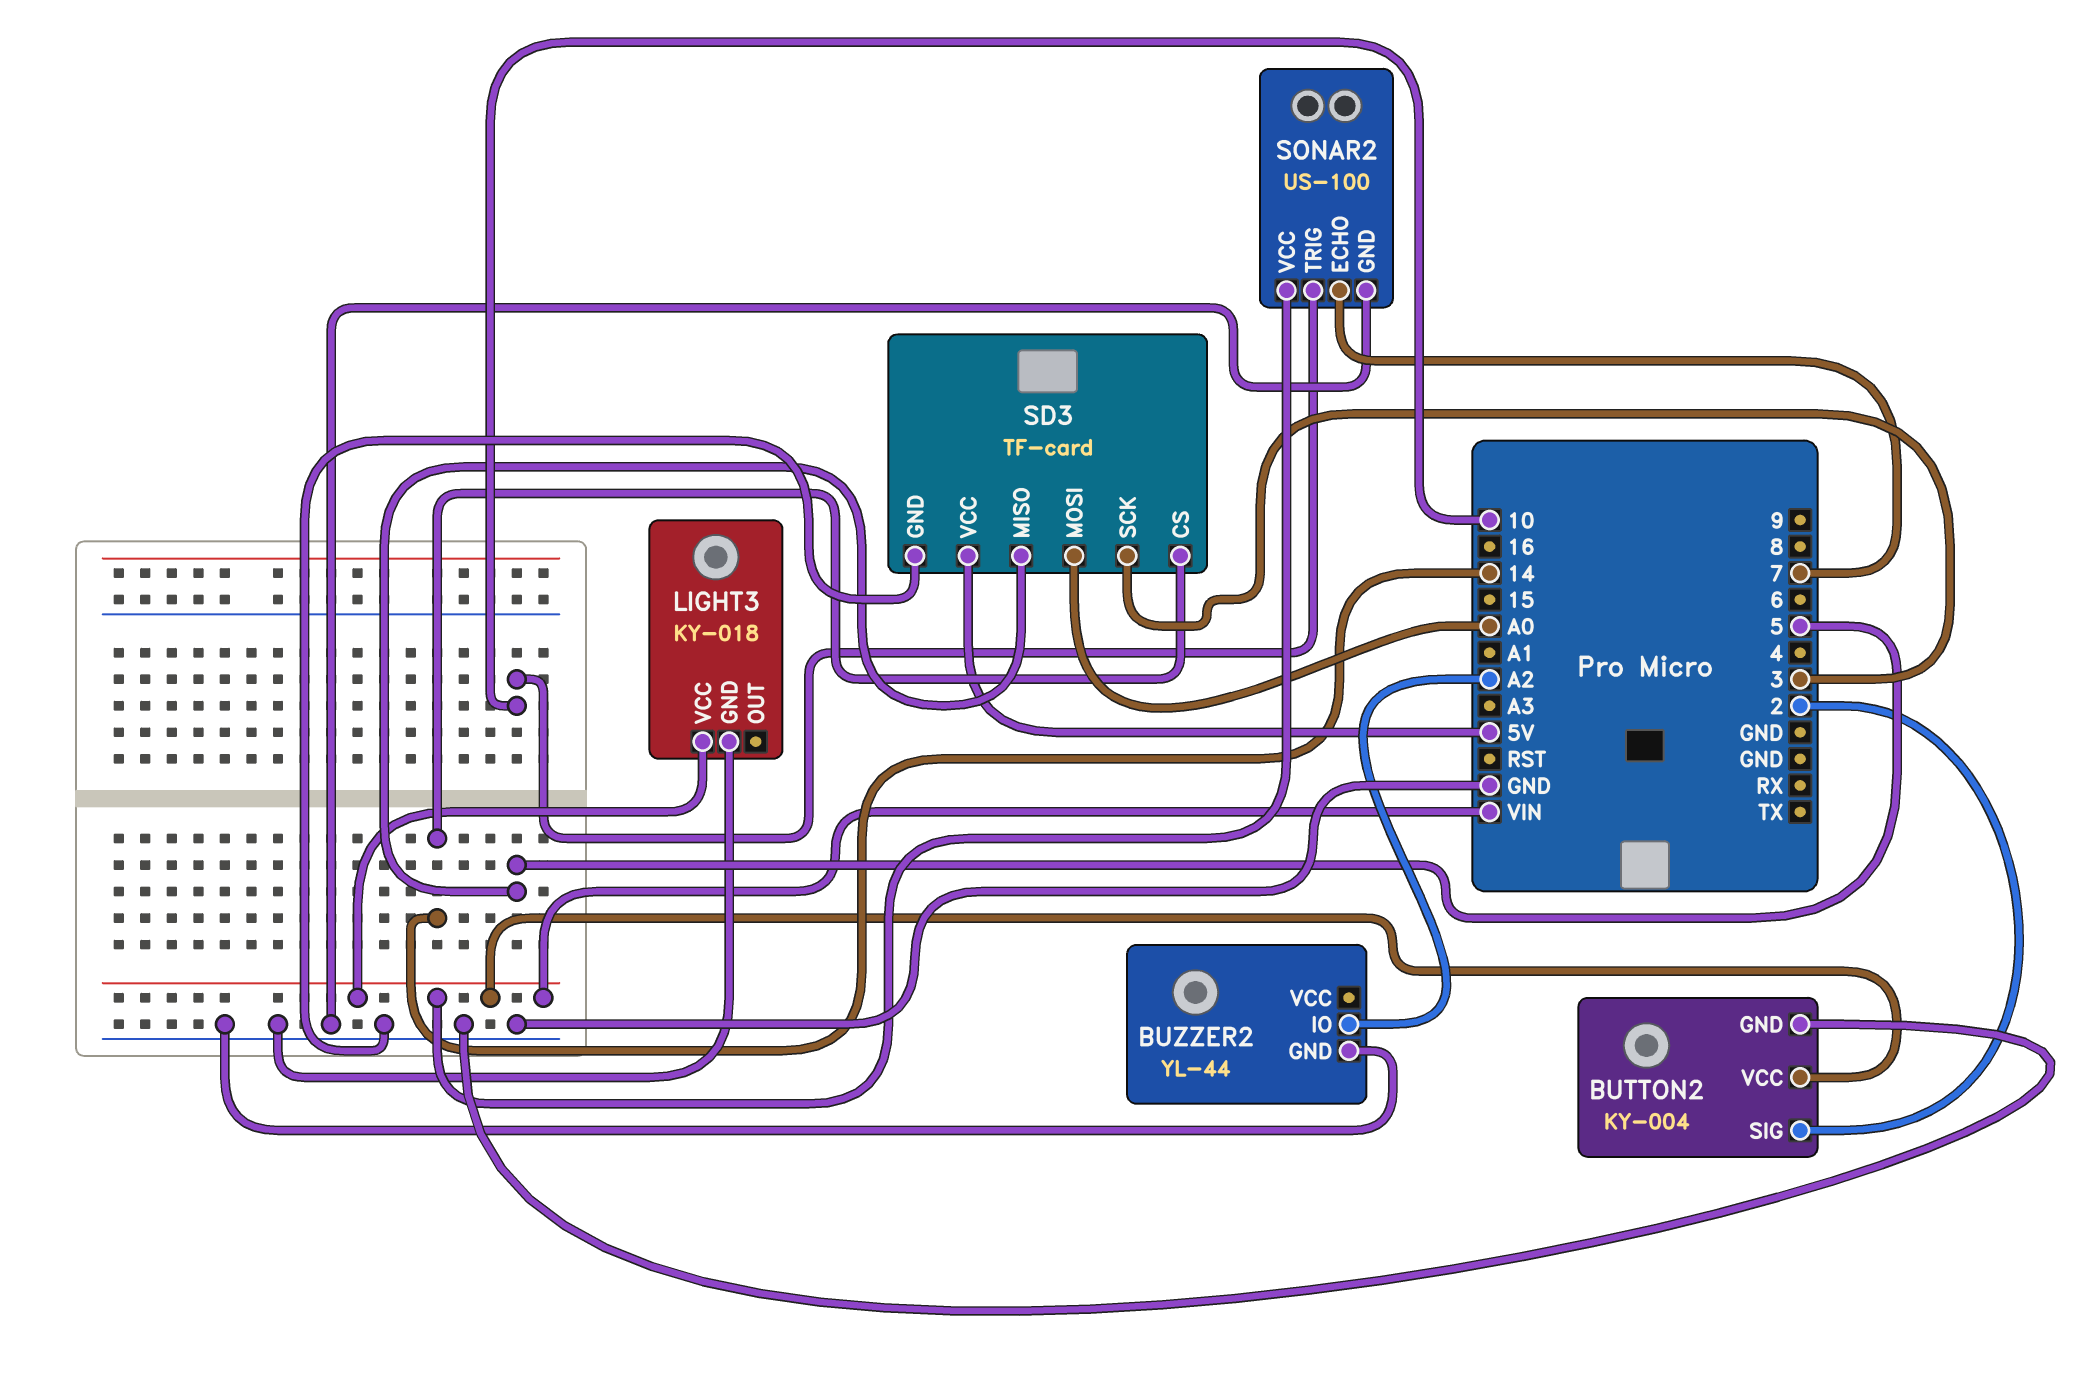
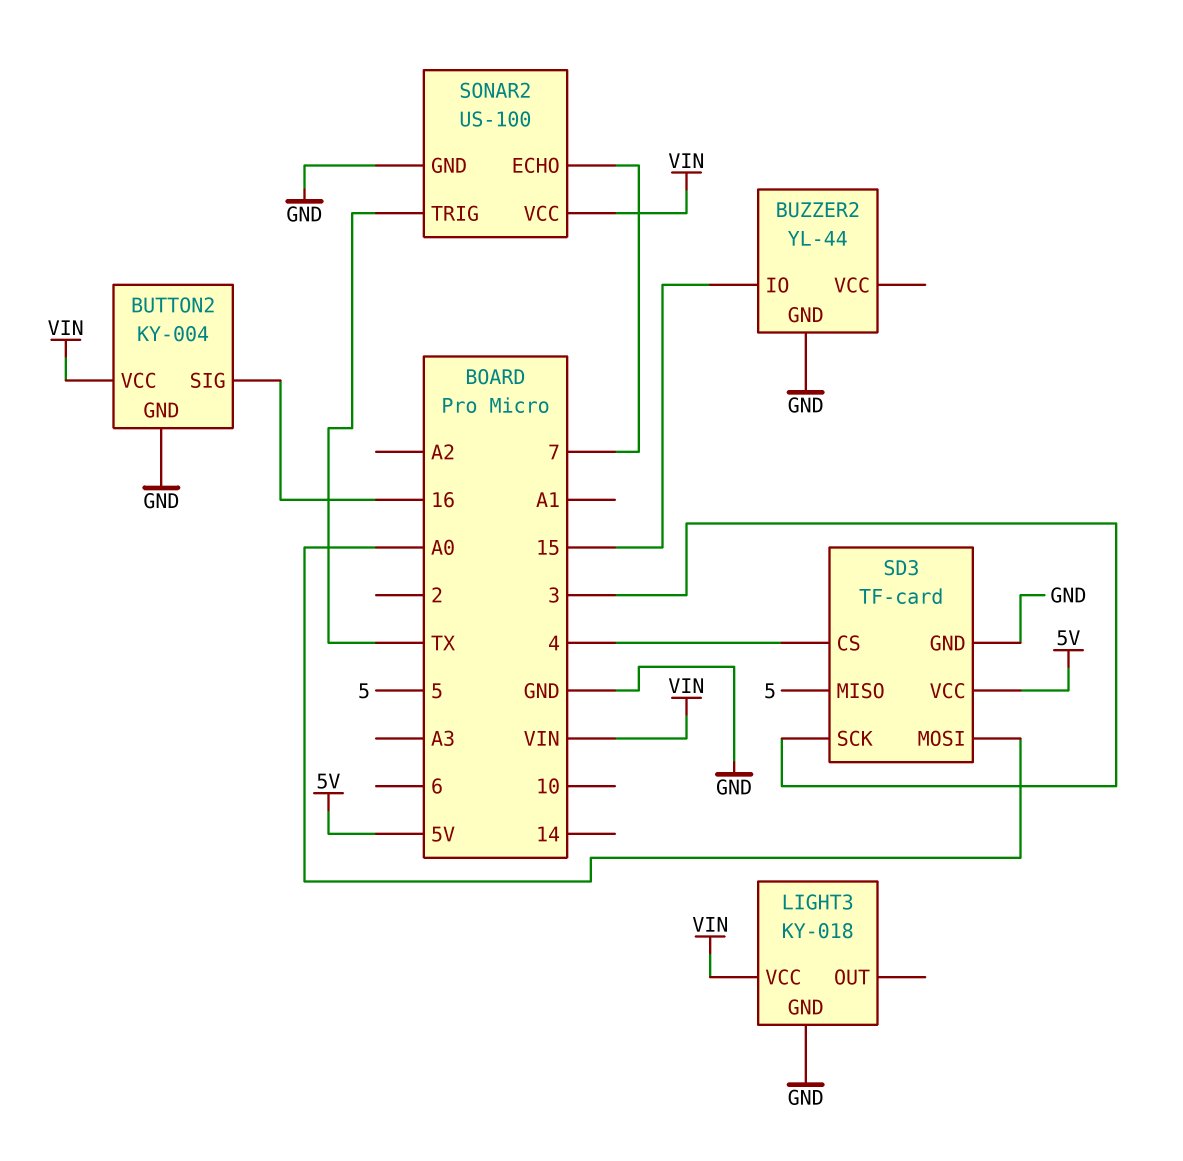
BUTTON2 pin SIG: 2 -> 16
BUZZER2 pin IO: A2 -> 15
SD3 pin CS: 14 -> 4
SONAR2 pin TRIG: 10 -> TX

